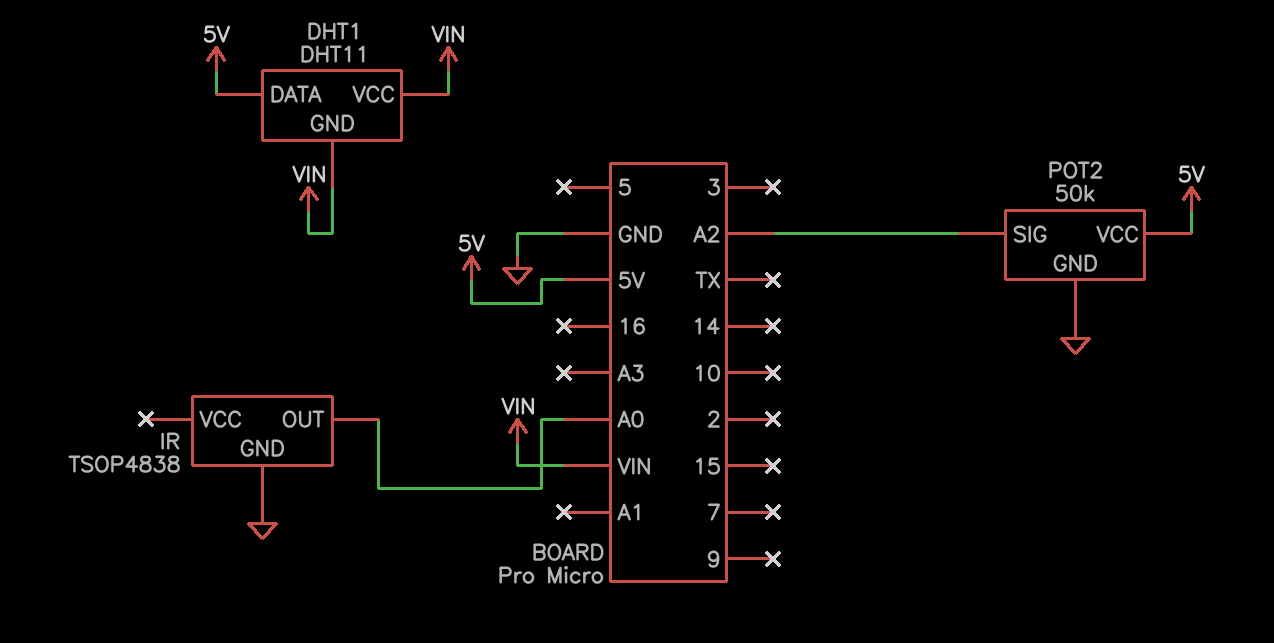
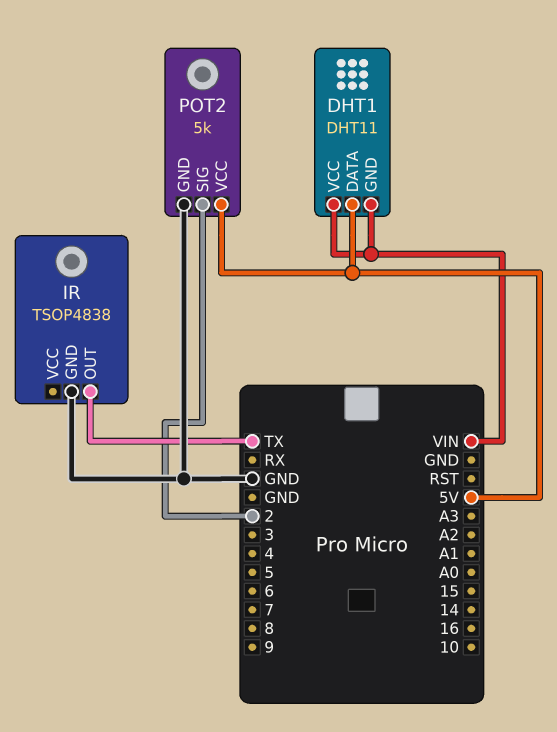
IR pin OUT: A0 -> TX
POT2: 50k -> 5k
POT2 pin SIG: A2 -> 2

